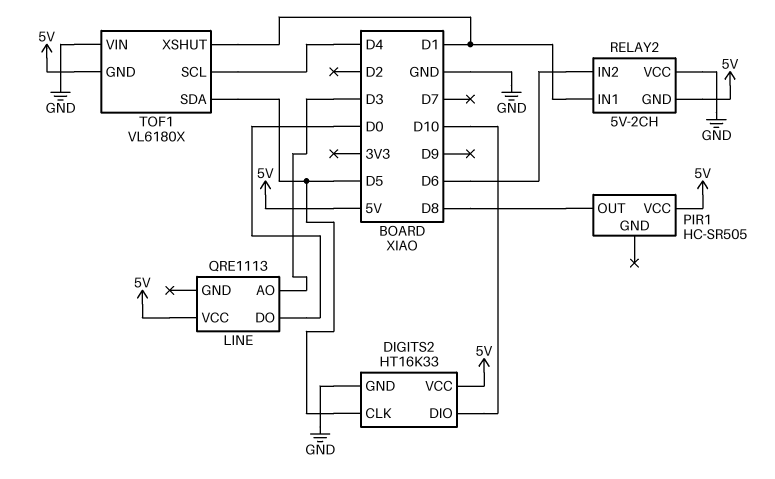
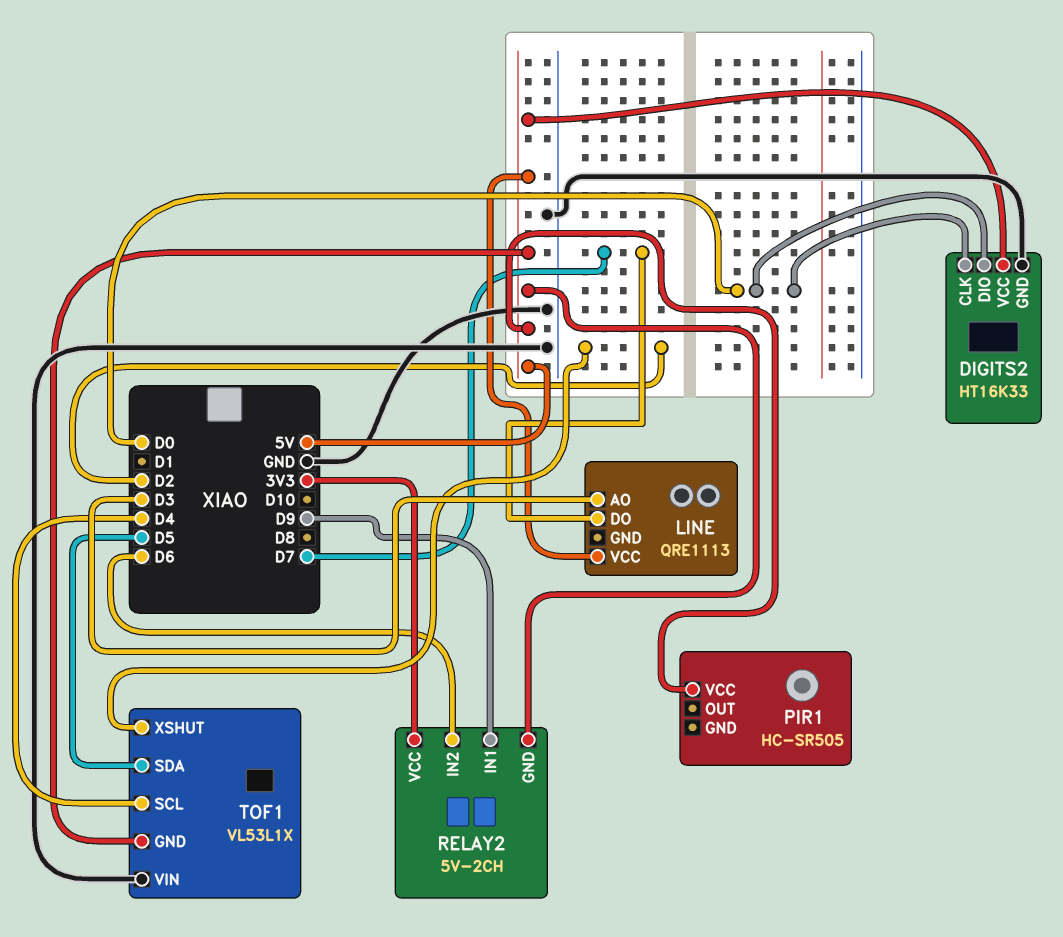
DIGITS2 pin CLK: D5 -> D0
DIGITS2 pin DIO: D10 -> D0
LINE pin DO: D0 -> D7
PIR1 pin OUT: D8 -> none
RELAY2 pin IN1: D1 -> D9
RELAY2 pin VCC: GND -> 3V3
TOF1: VL6180X -> VL53L1X
TOF1 pin XSHUT: D1 -> D2

